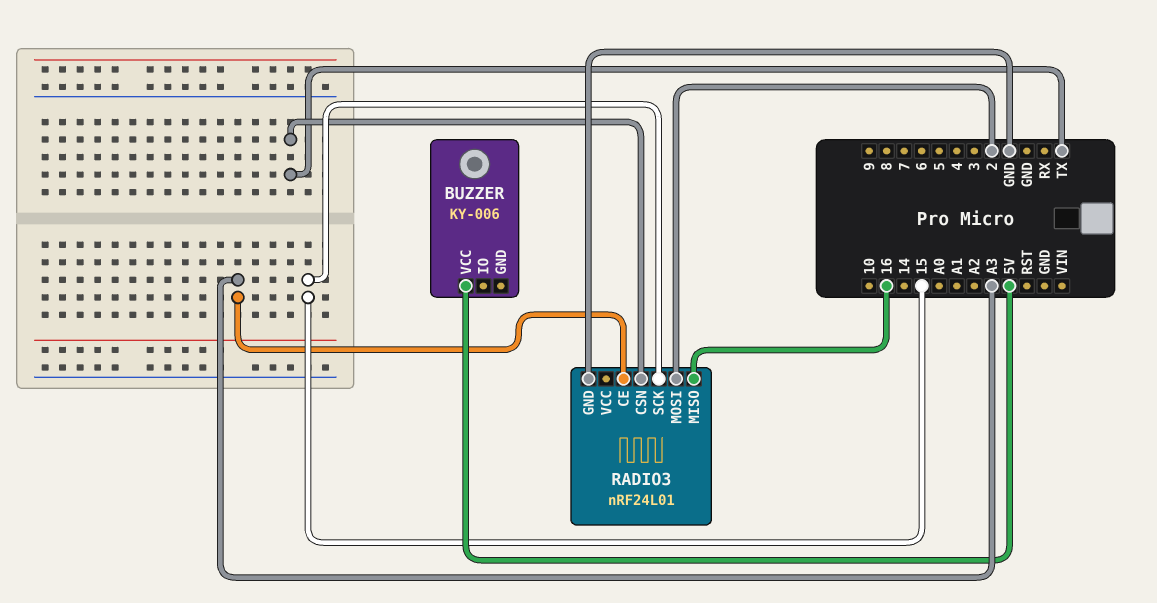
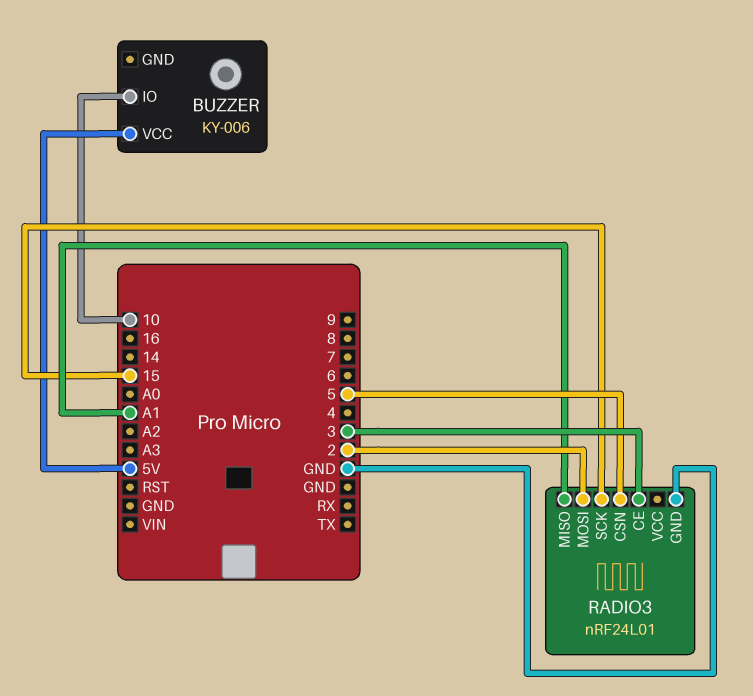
BUZZER pin IO: none -> 10
RADIO3 pin CE: A3 -> 3
RADIO3 pin CSN: TX -> 5
RADIO3 pin MISO: 16 -> A1

